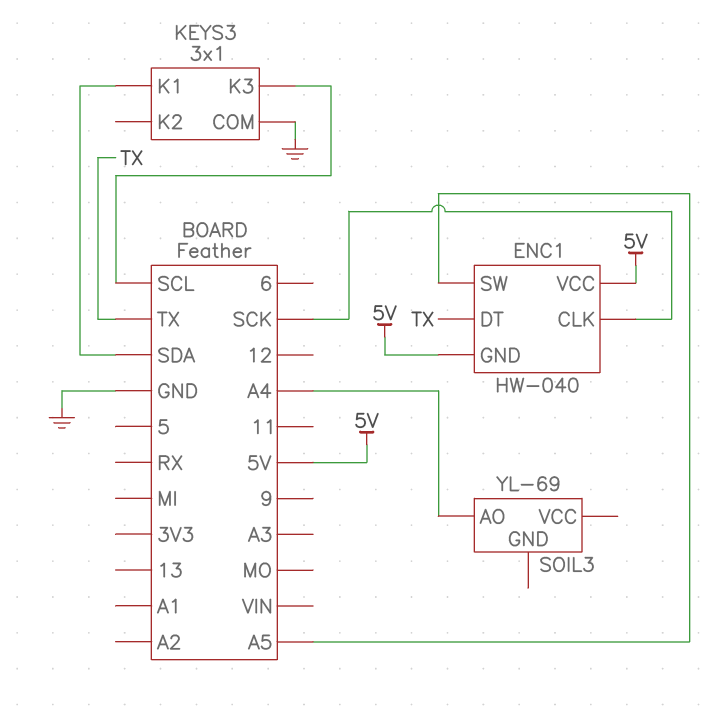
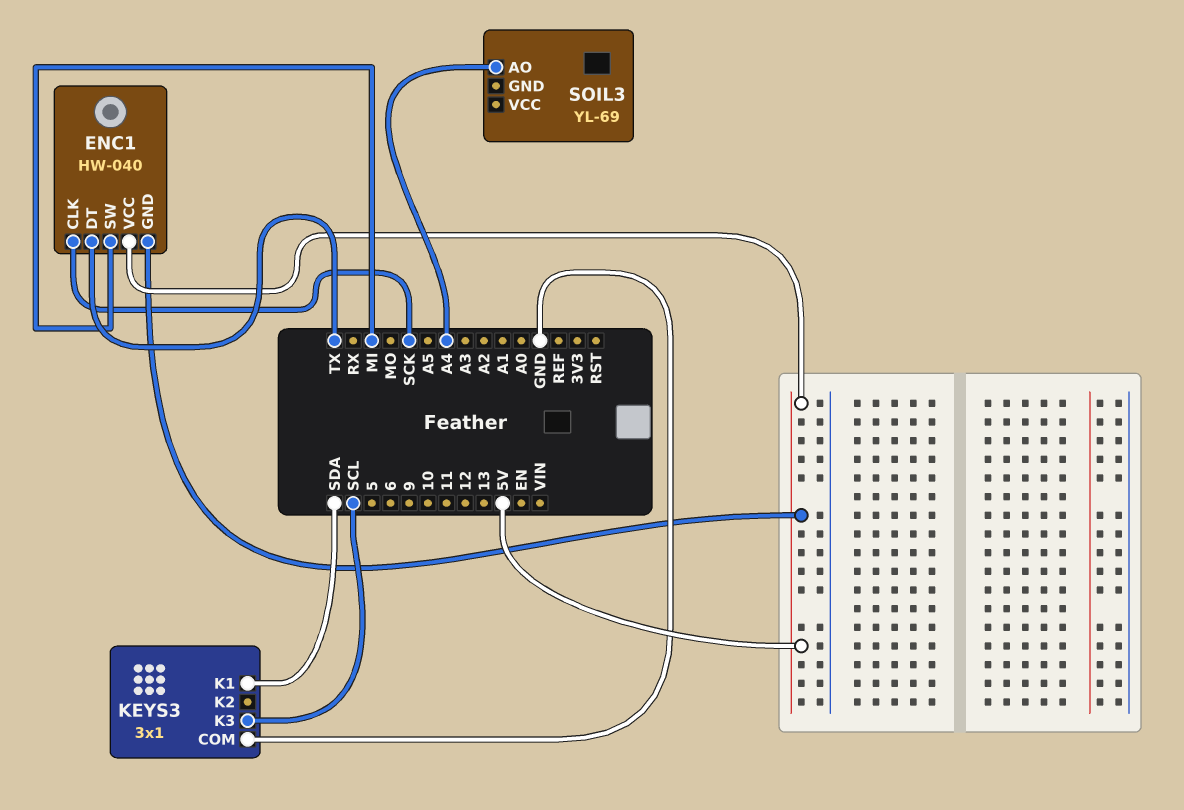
ENC1 pin SW: A5 -> MI

